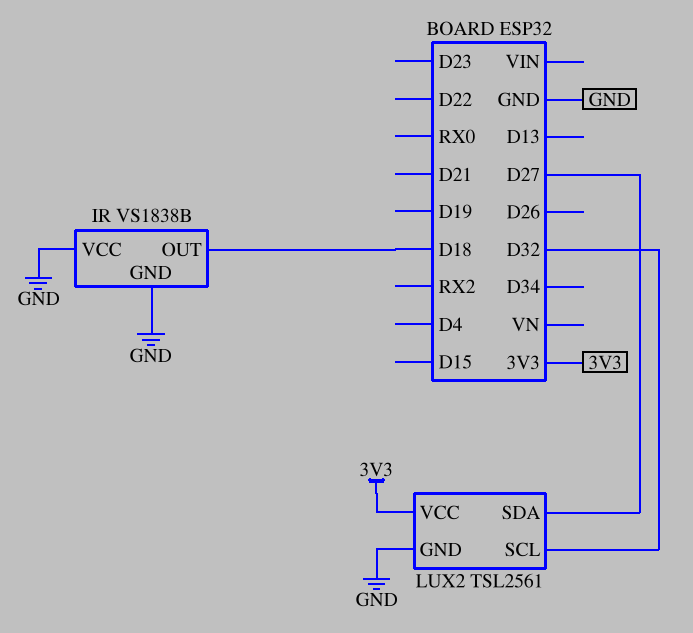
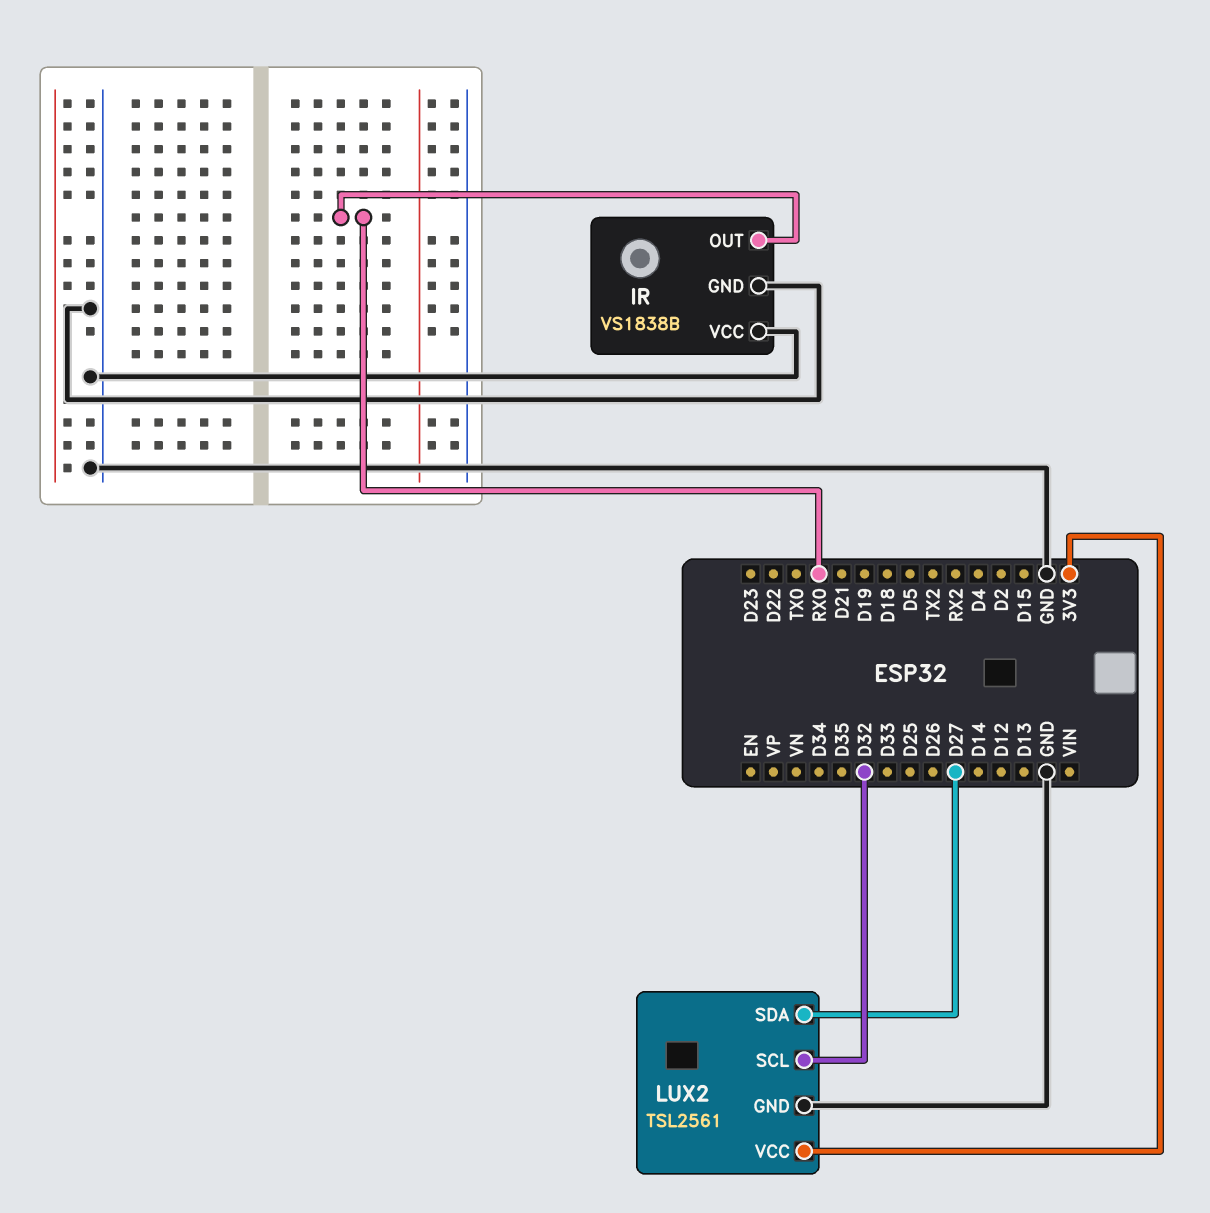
IR pin OUT: D18 -> RX0

